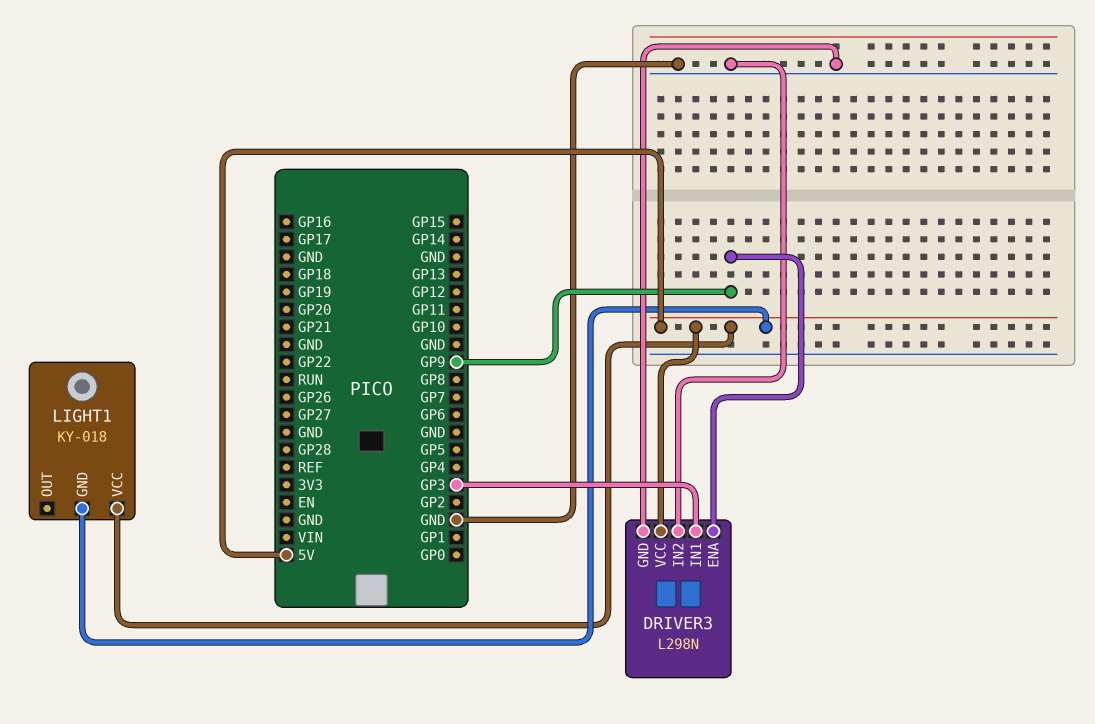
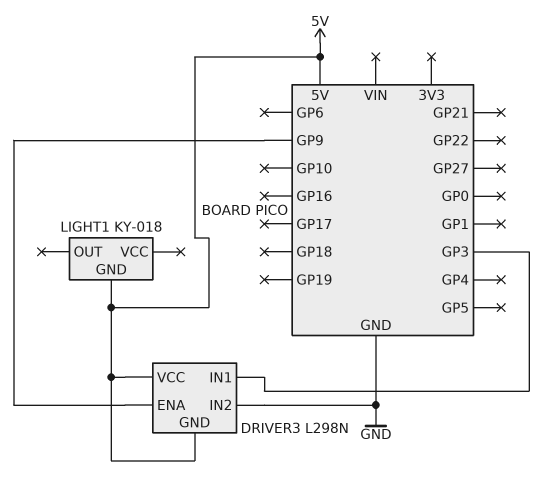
DRIVER3 pin GND: GND -> 5V
LIGHT1 pin VCC: 5V -> none

